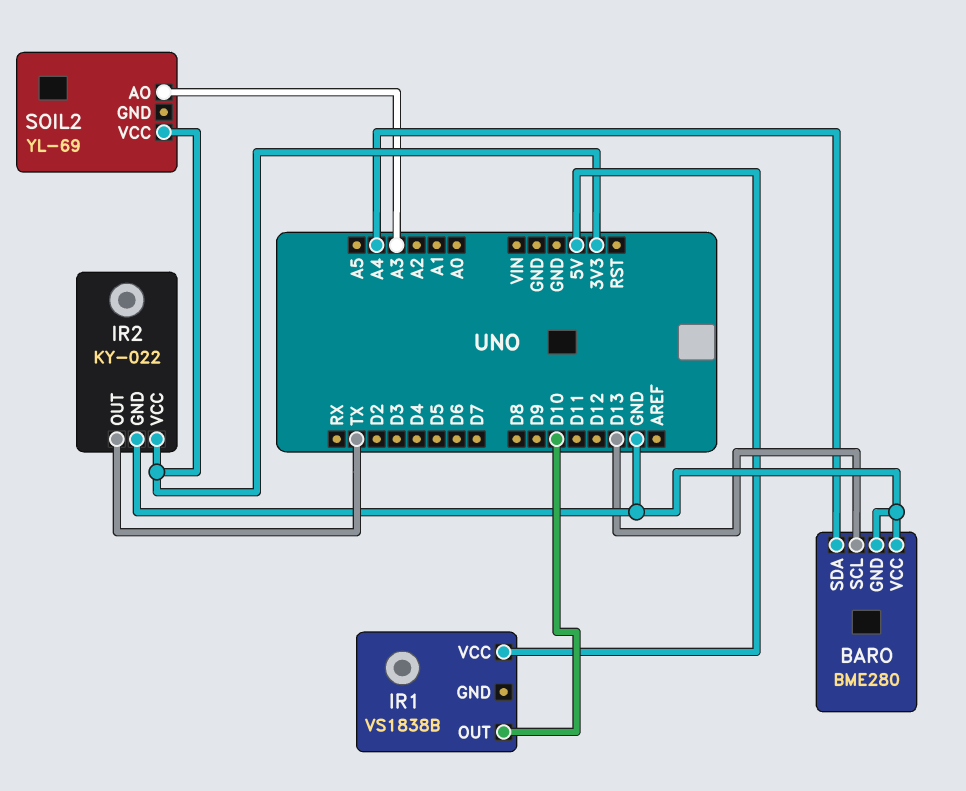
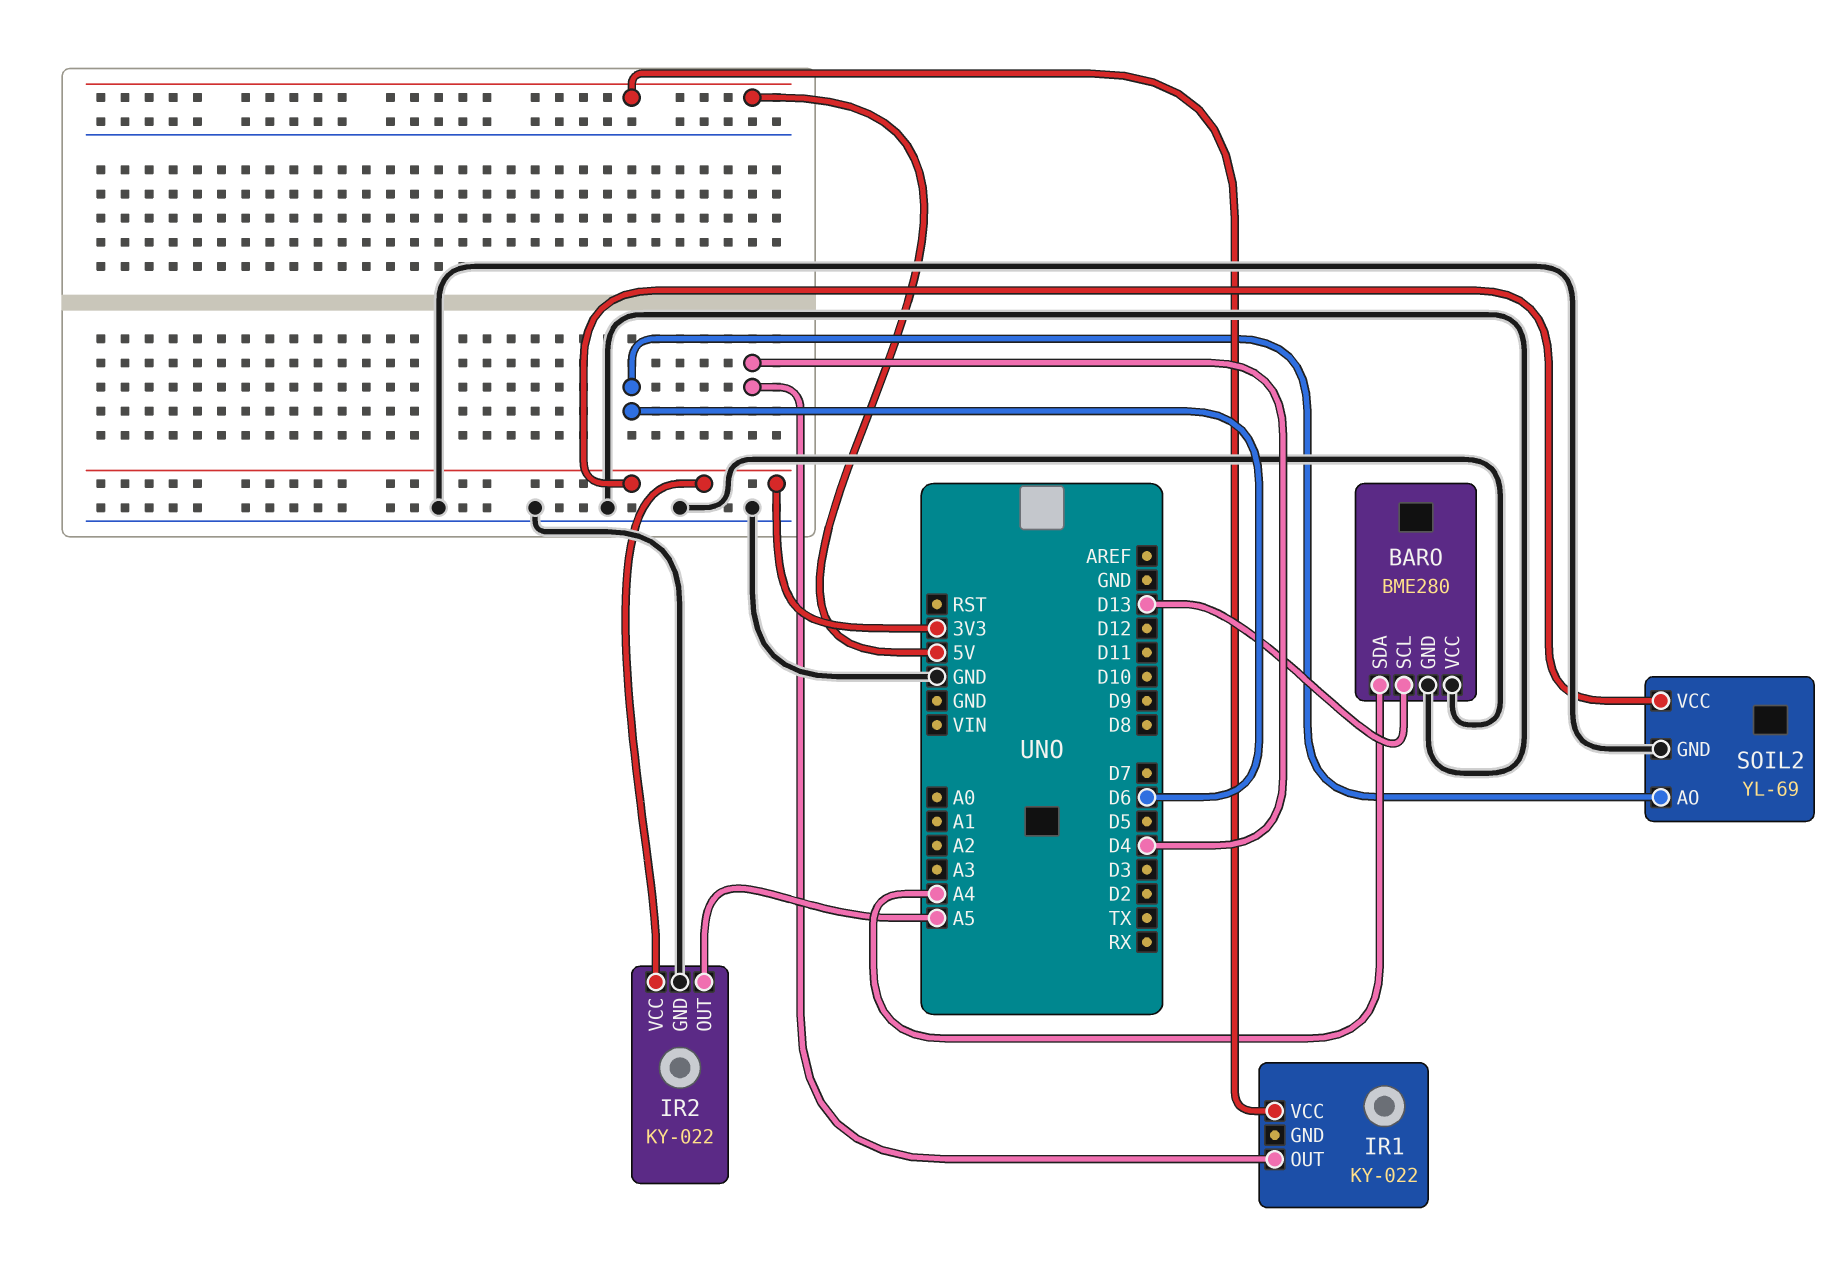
IR1: VS1838B -> KY-022
IR1 pin OUT: D10 -> D4
IR2 pin OUT: TX -> A5
SOIL2 pin AO: A3 -> D6
SOIL2 pin GND: none -> GND

